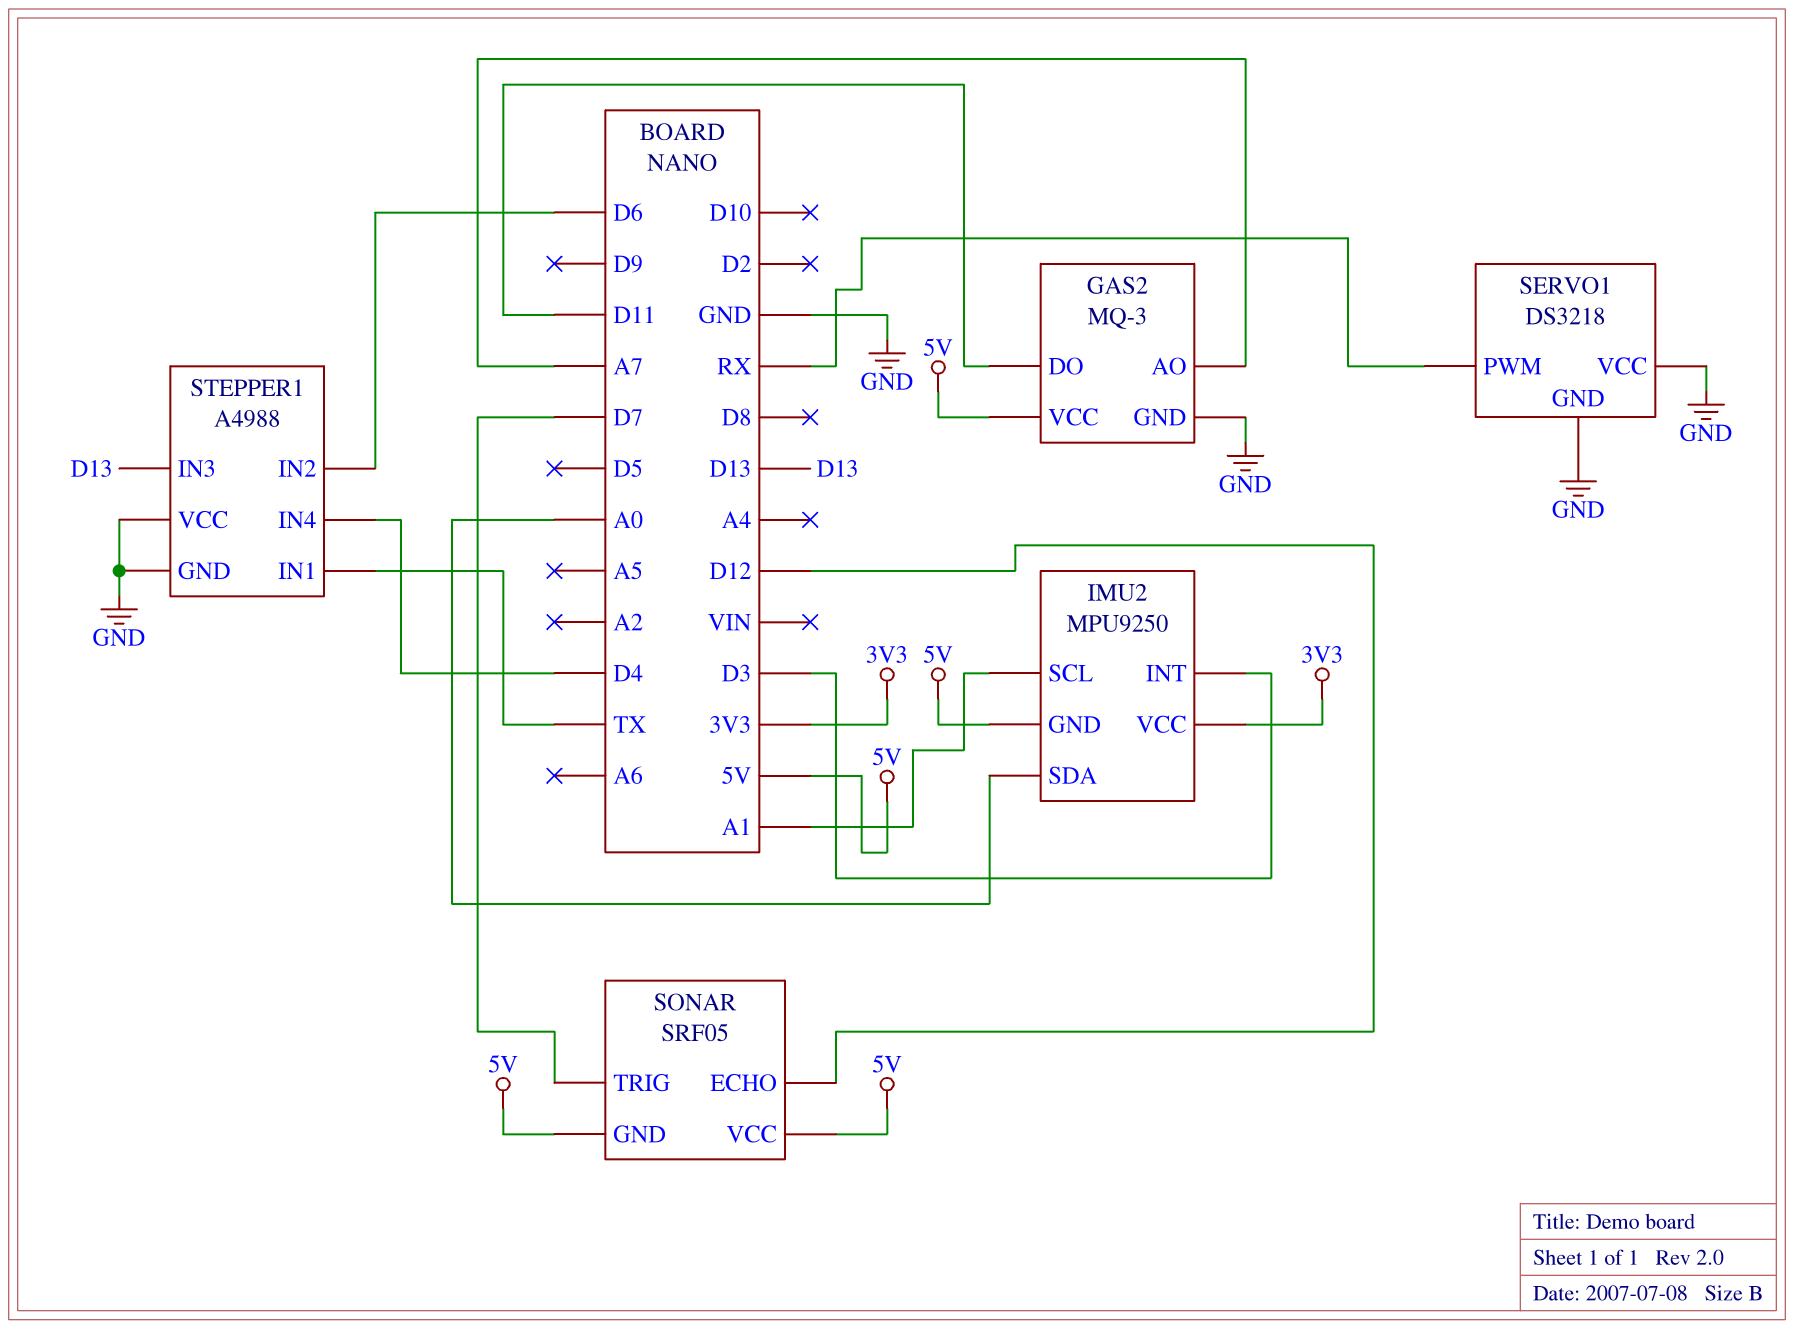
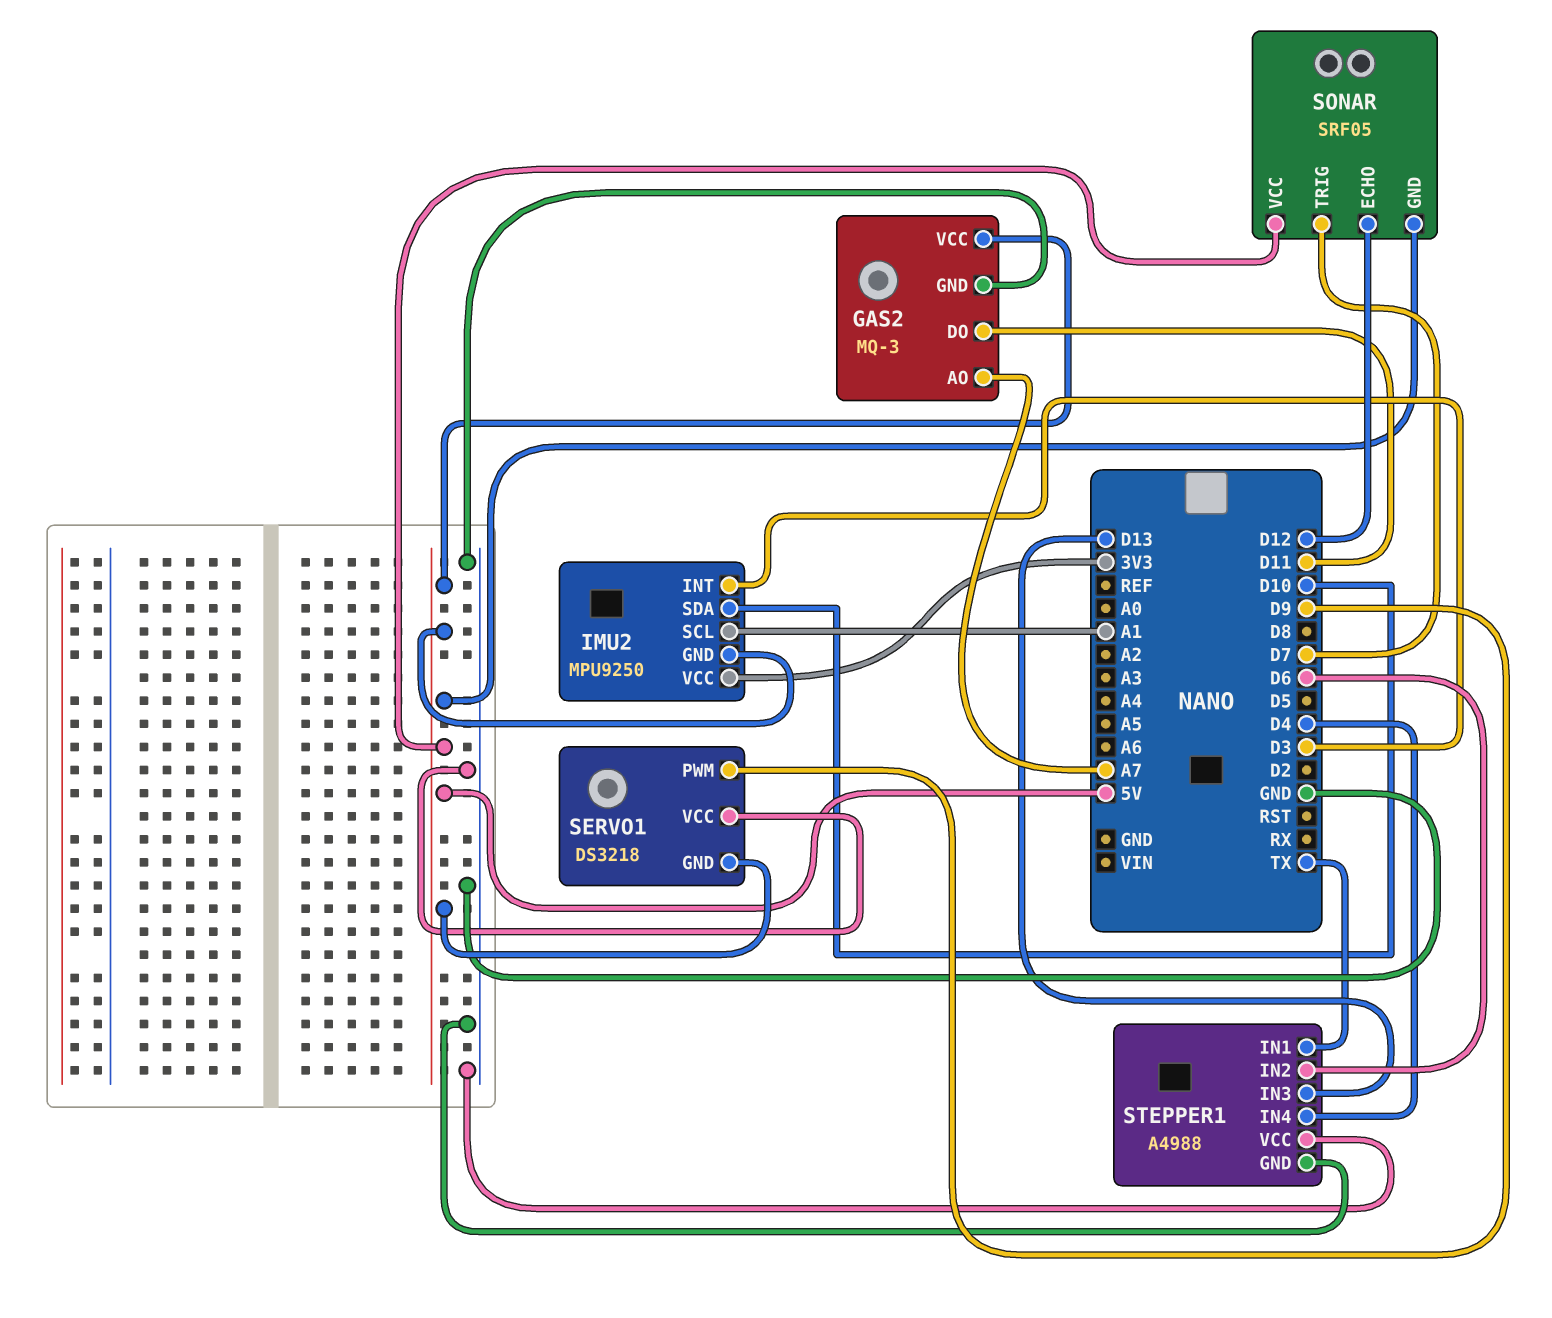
IMU2 pin SDA: A0 -> D10
SERVO1 pin GND: GND -> 5V
SERVO1 pin PWM: RX -> D9

